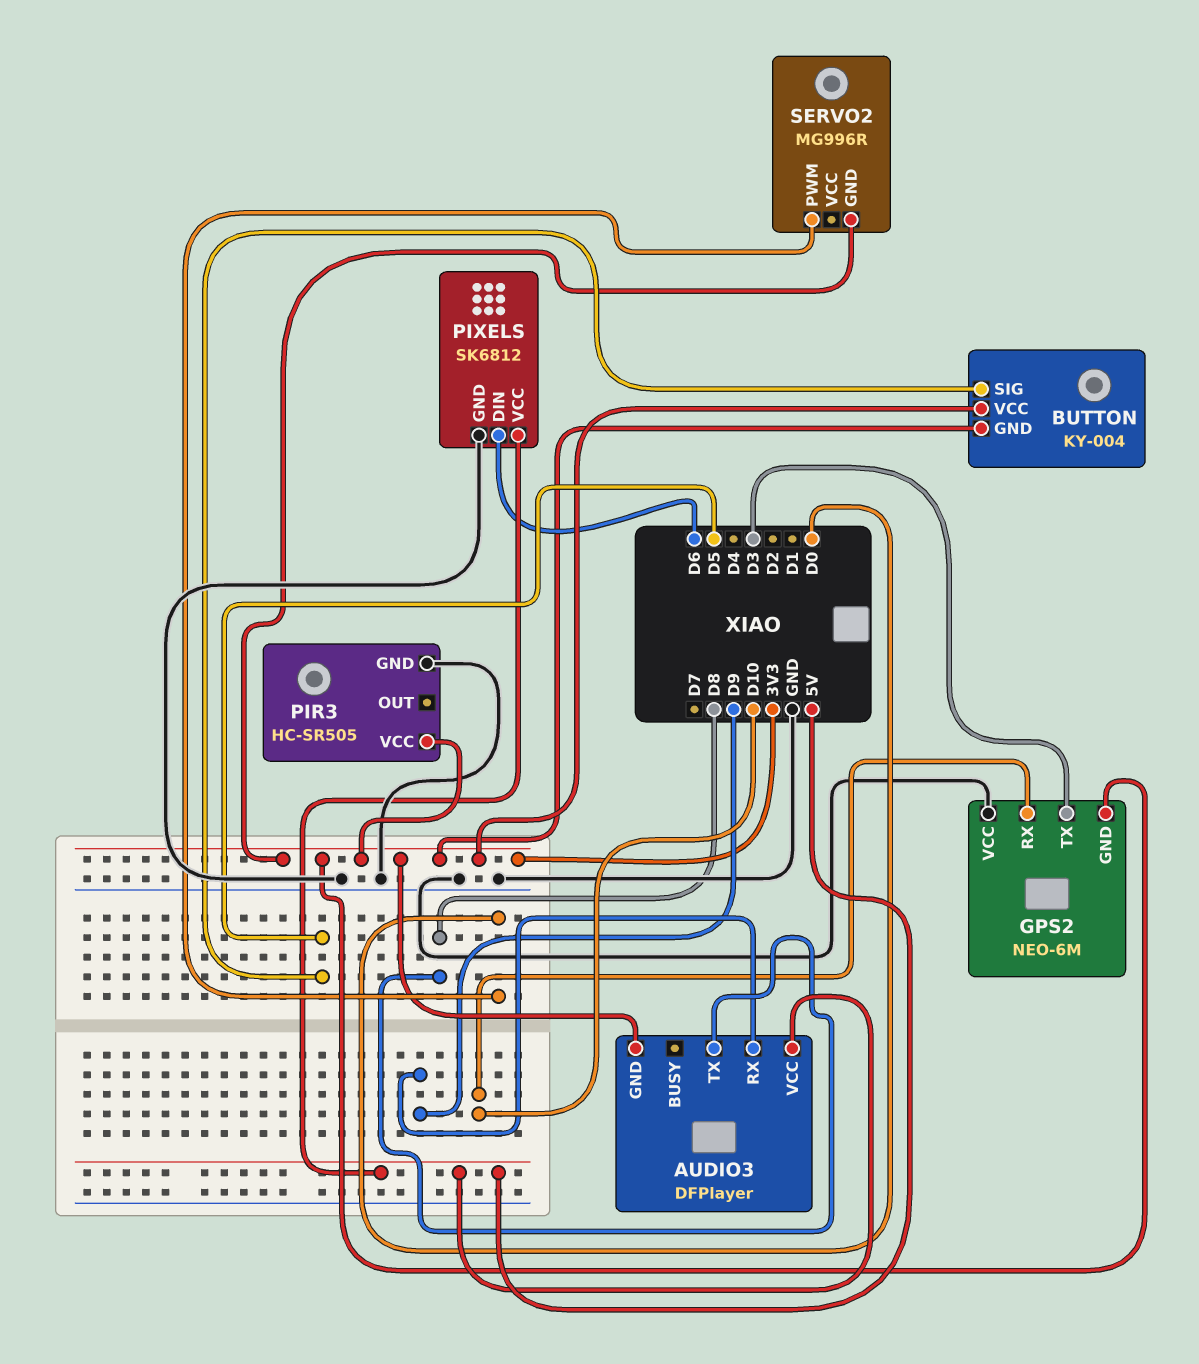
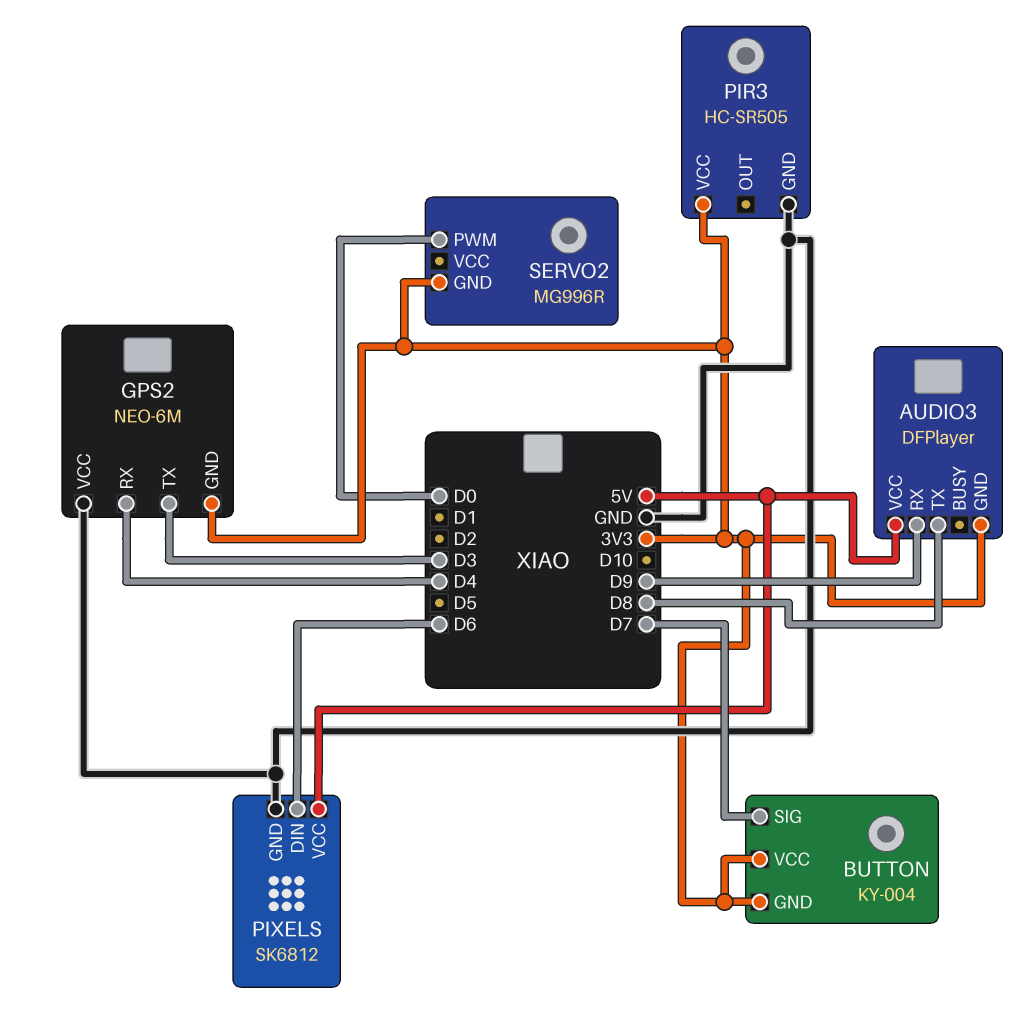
BUTTON pin SIG: D5 -> D7
GPS2 pin RX: D10 -> D4

